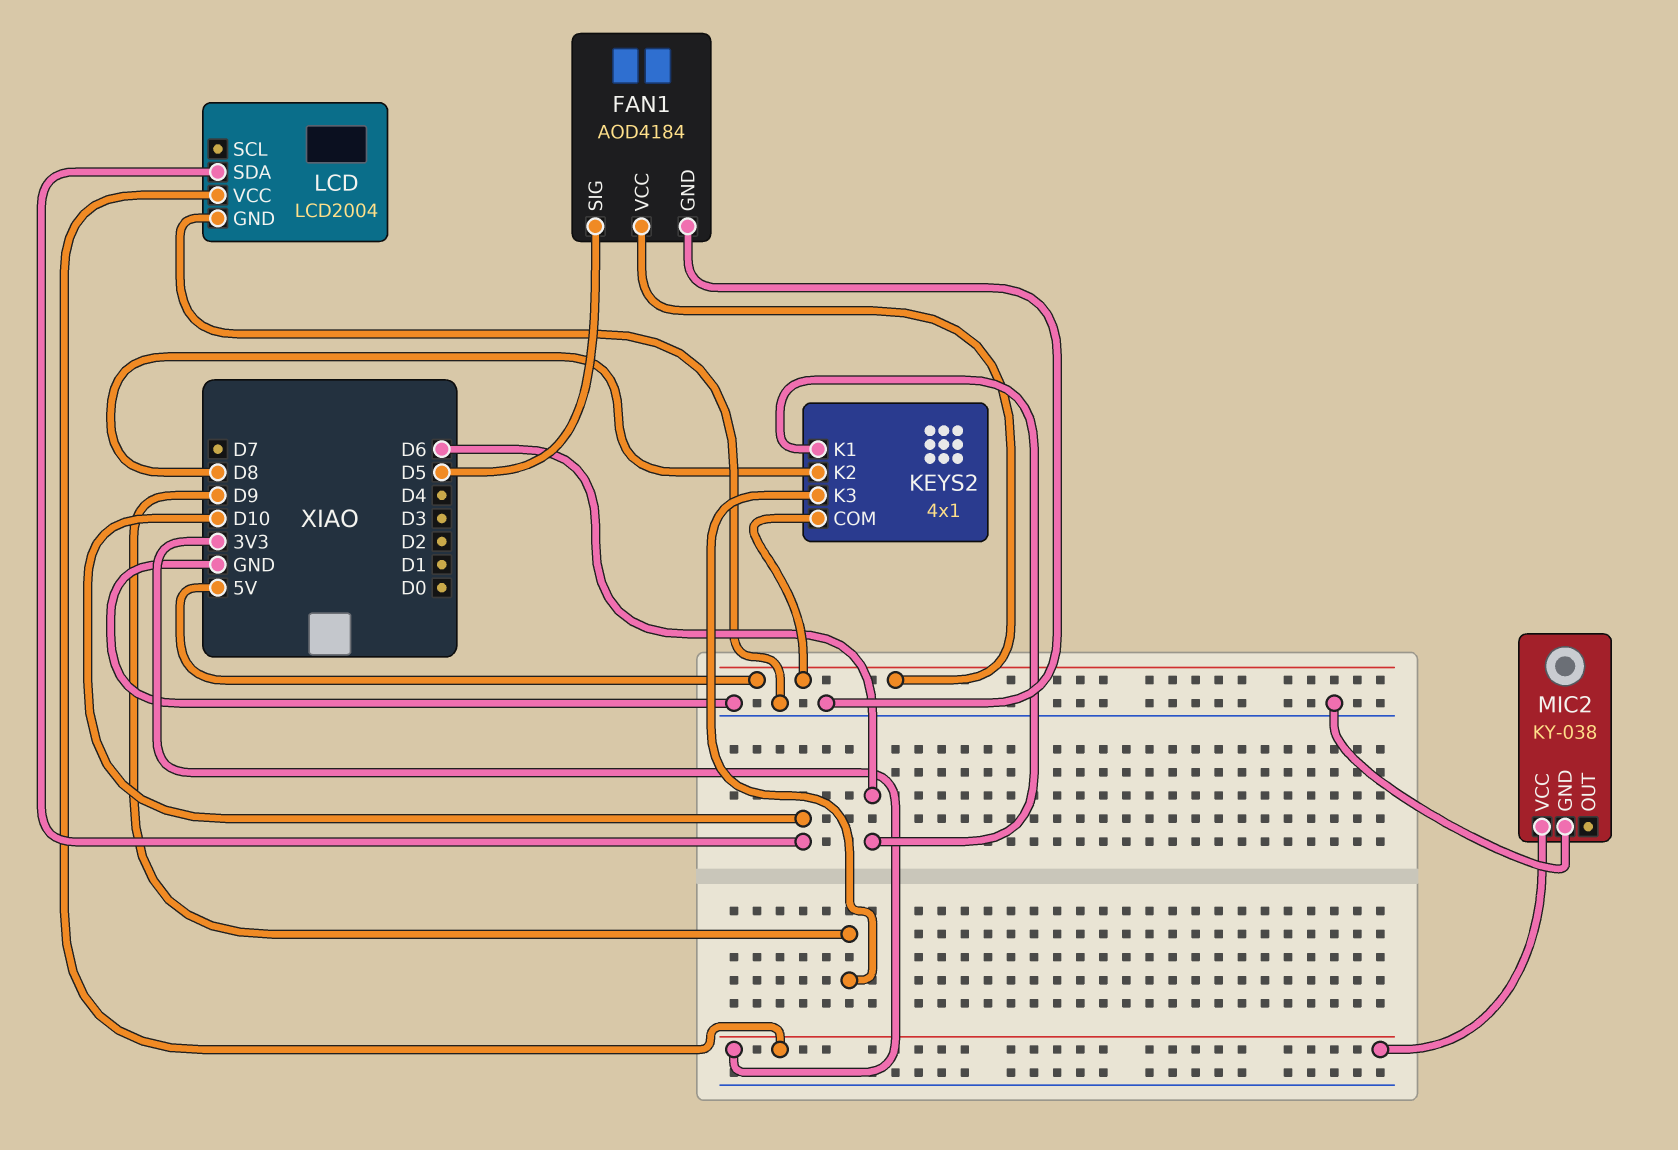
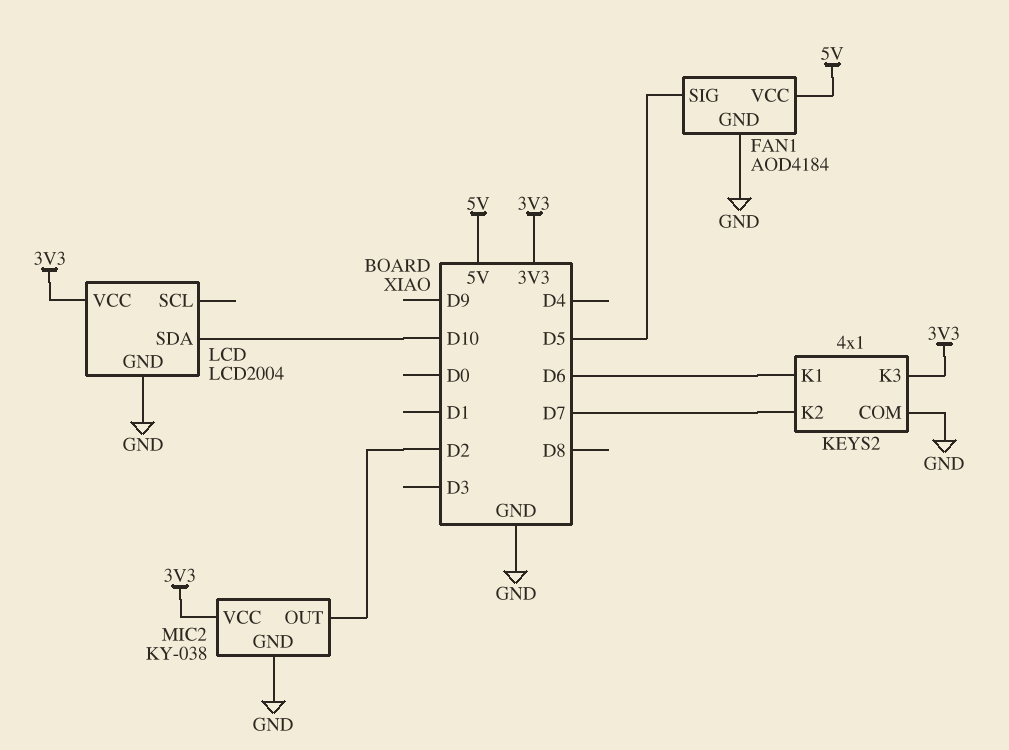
KEYS2 pin COM: 5V -> GND
KEYS2 pin K2: D8 -> D7
KEYS2 pin K3: D9 -> 3V3
MIC2 pin OUT: none -> D2

